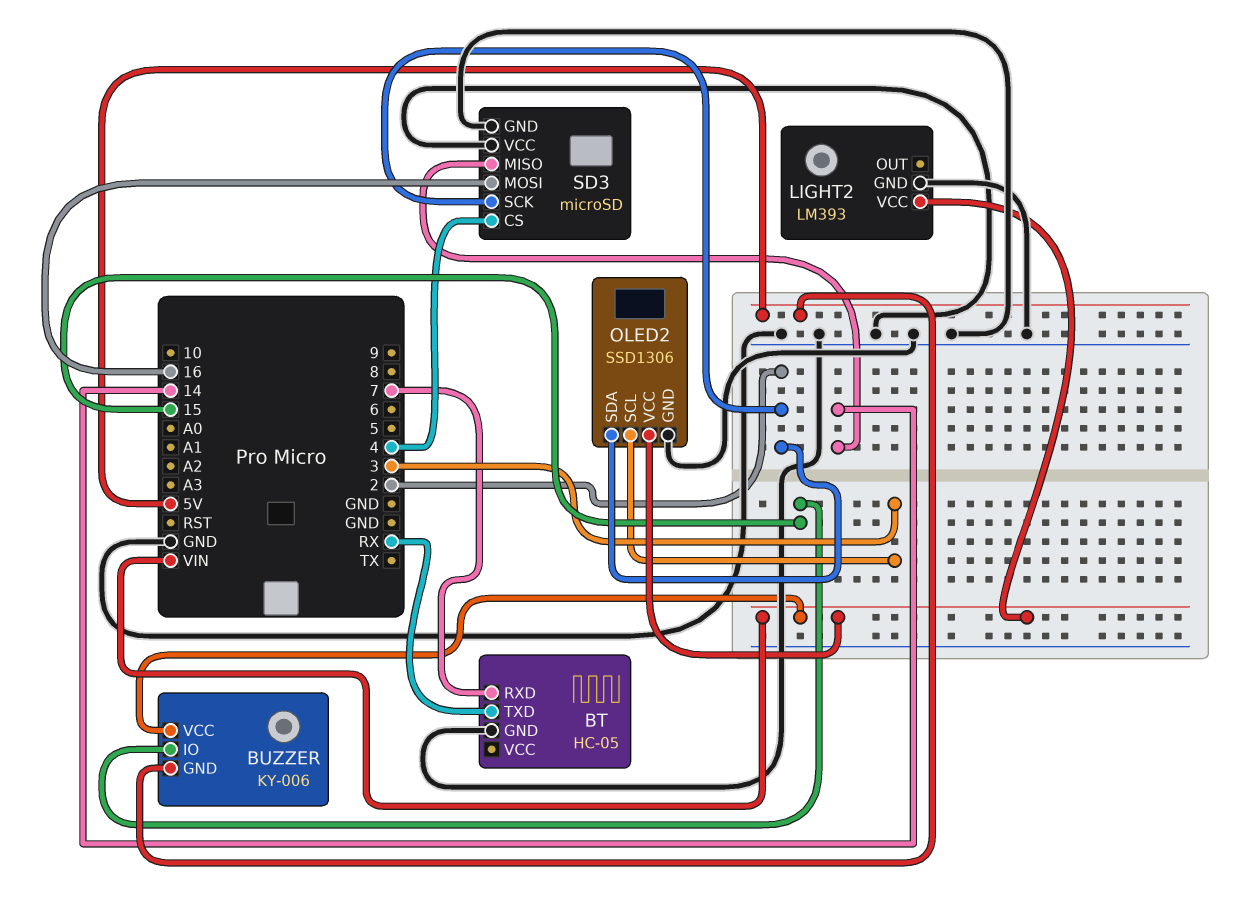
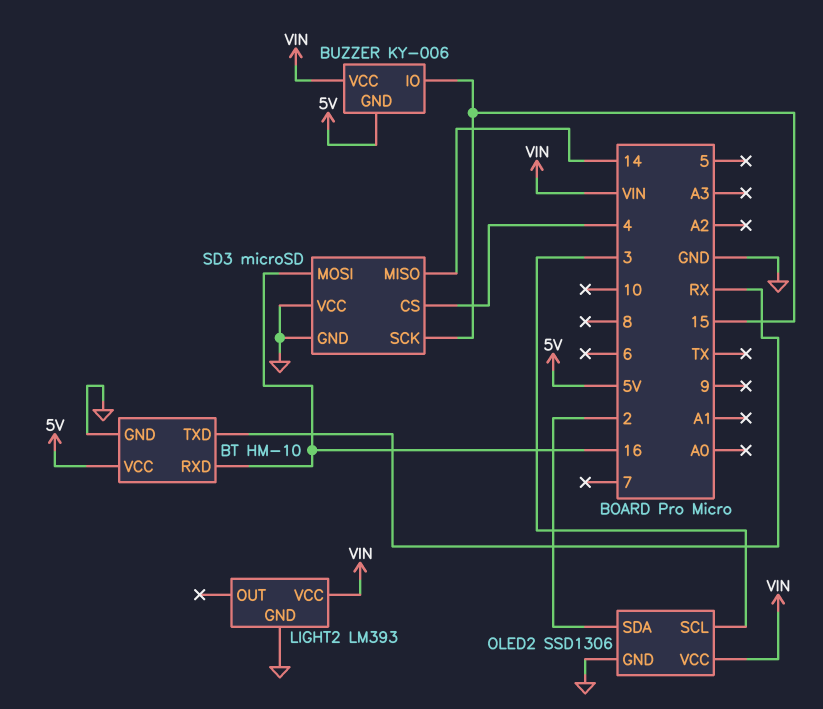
BT: HC-05 -> HM-10
BT pin RXD: 7 -> 16
BT pin VCC: none -> 5V
SD3 pin SCK: 2 -> 15

